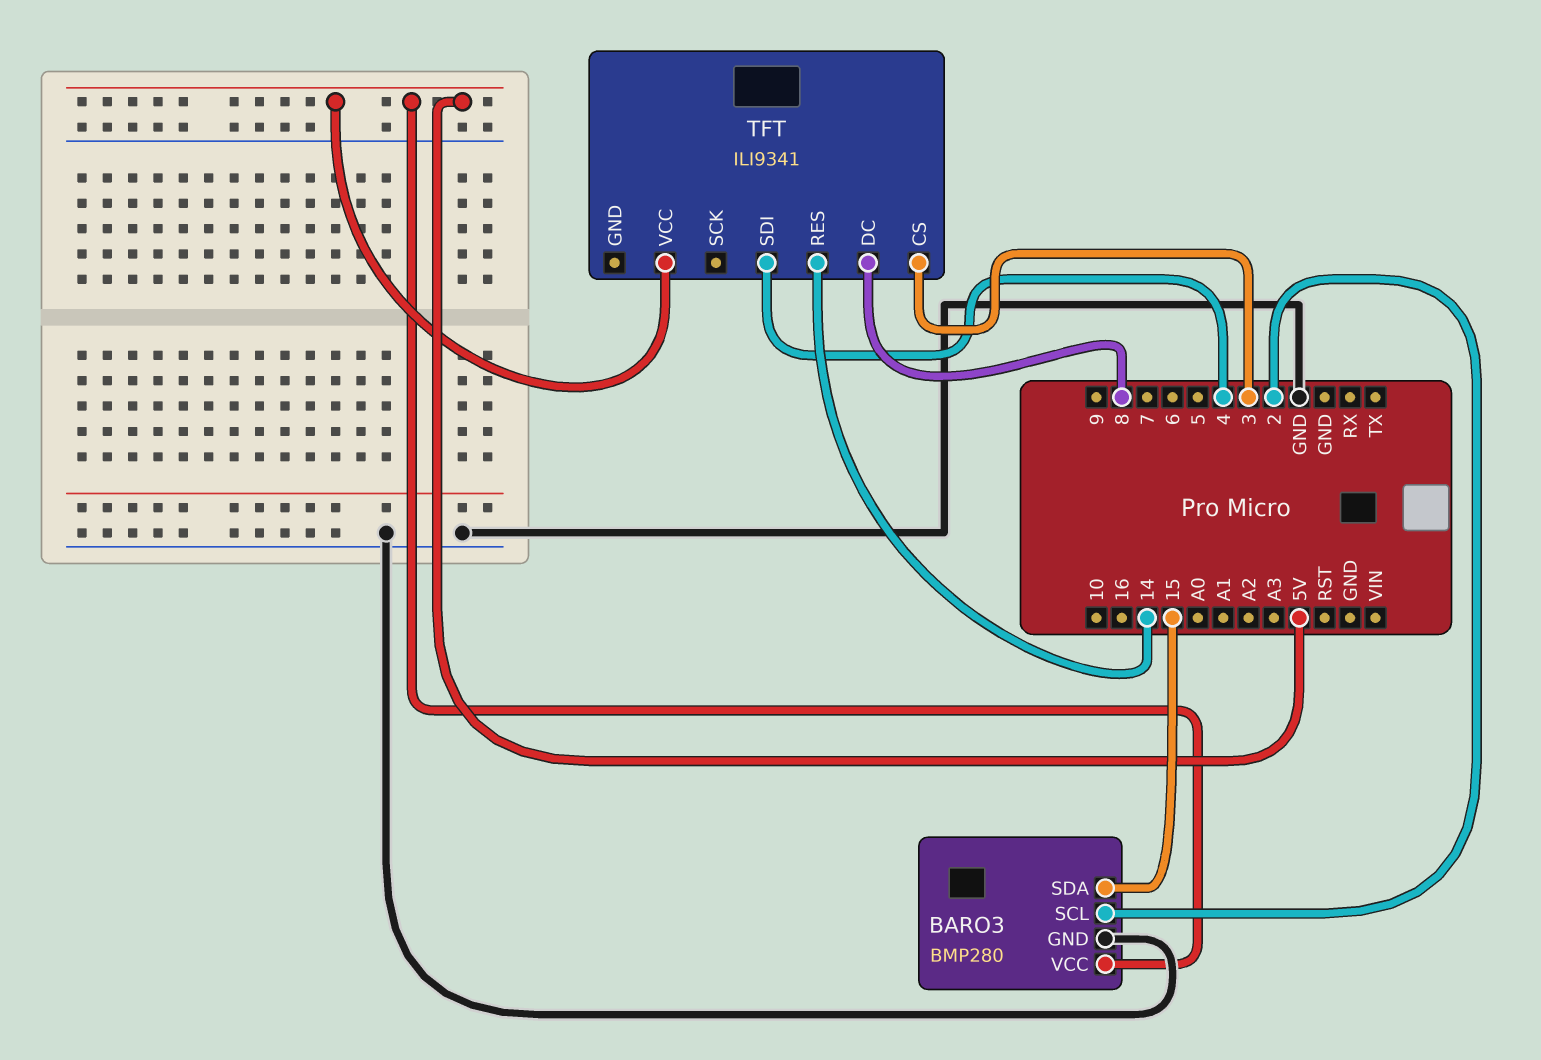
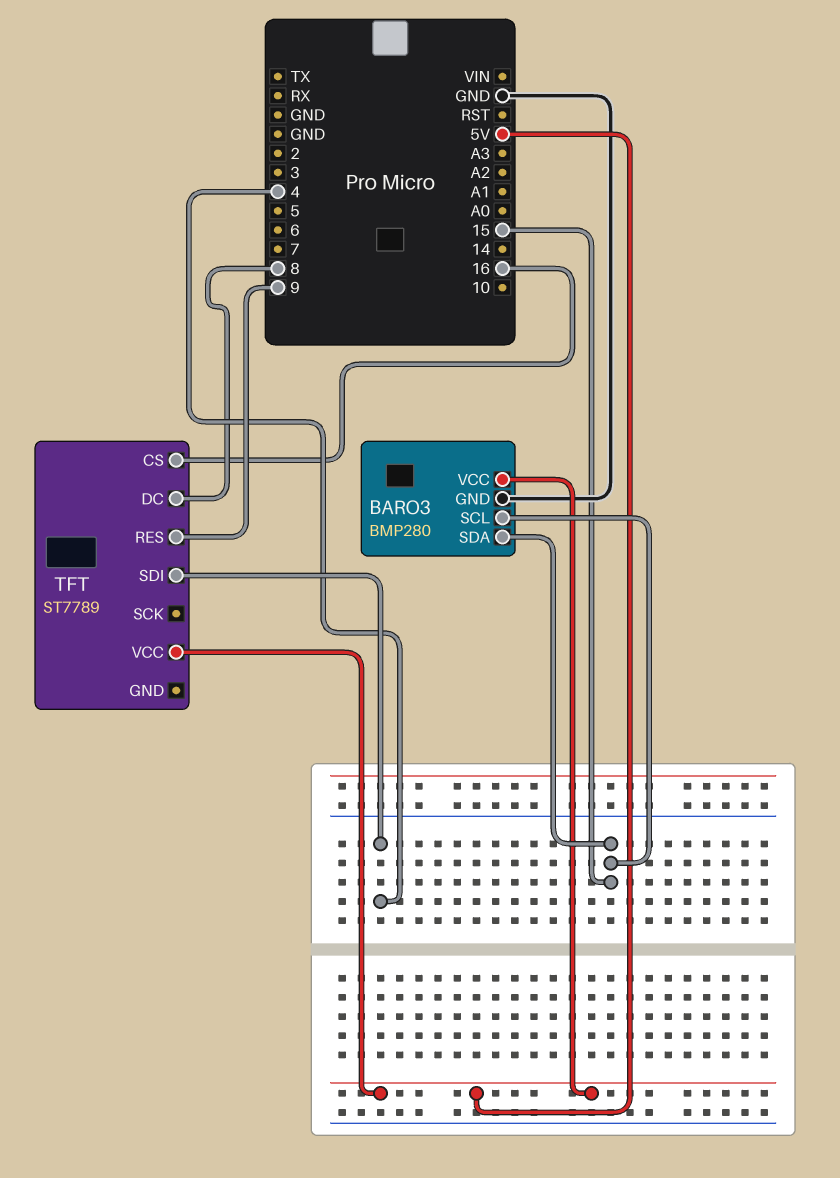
BARO3 pin SCL: 2 -> 15
TFT: ILI9341 -> ST7789
TFT pin CS: 3 -> 16
TFT pin RES: 14 -> 9

